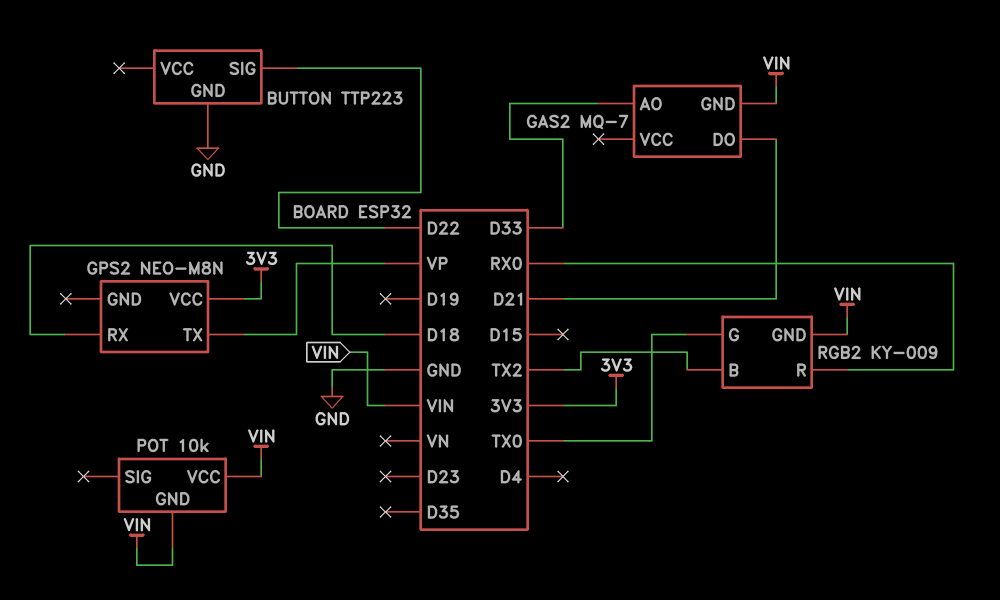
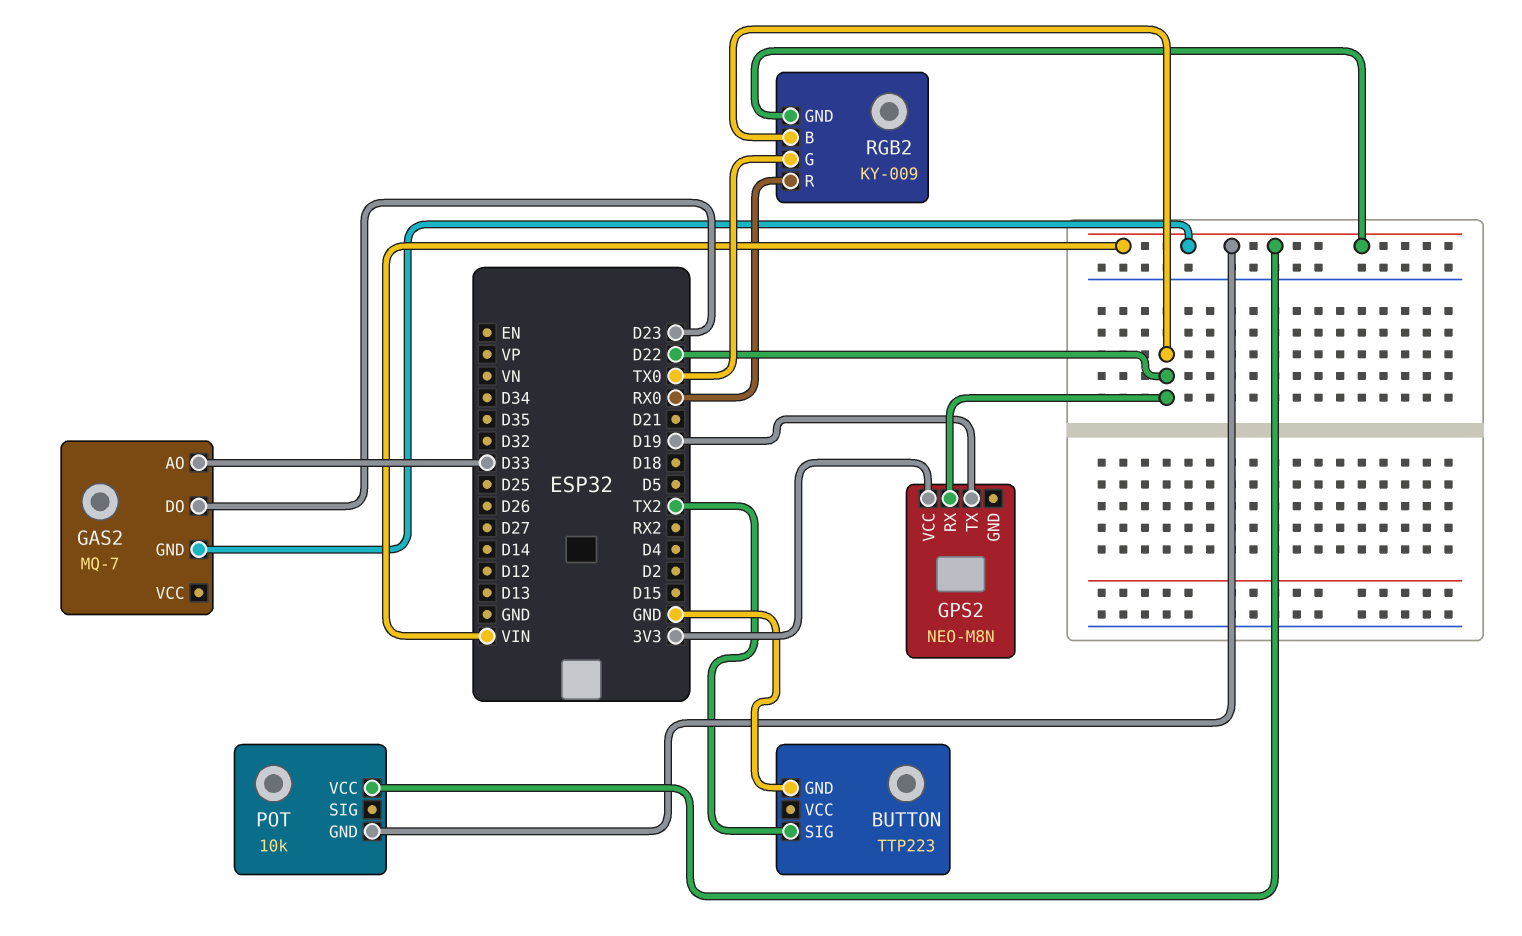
BUTTON pin SIG: D22 -> TX2
GAS2 pin DO: D21 -> D23
GPS2 pin RX: D18 -> D22
GPS2 pin TX: VP -> D19
RGB2 pin B: TX2 -> D22

